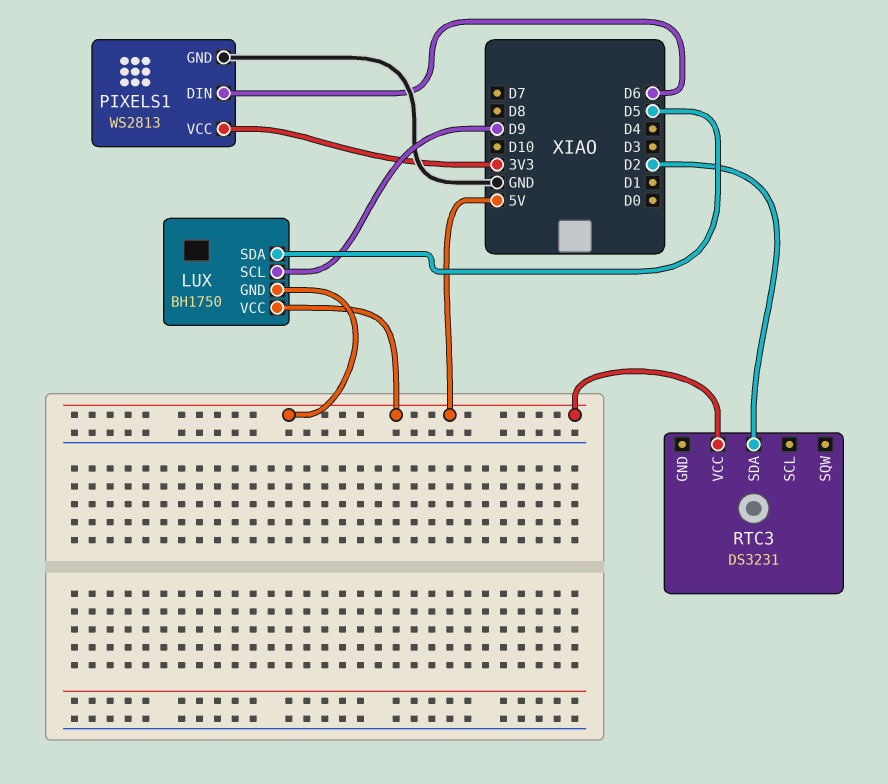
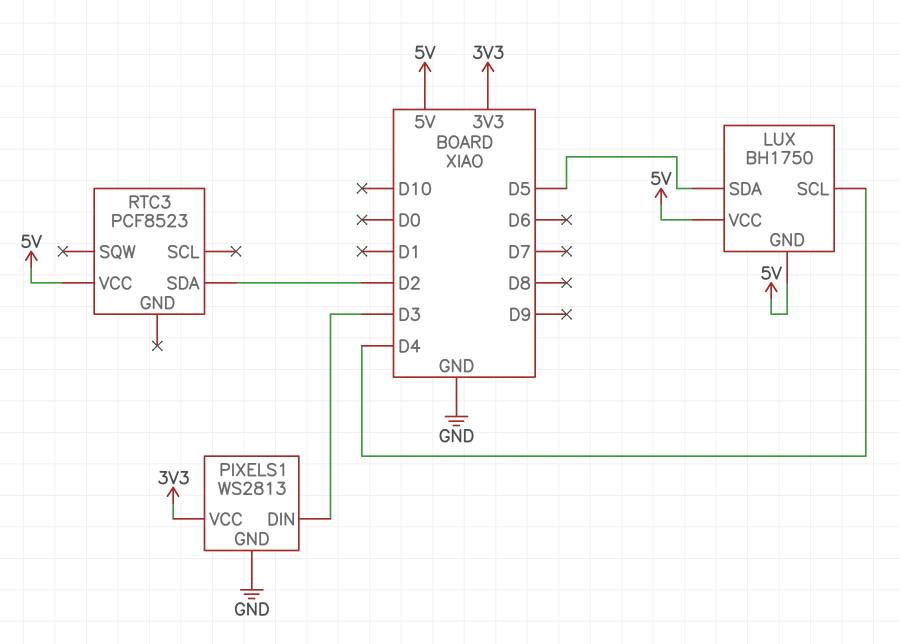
LUX pin SCL: D9 -> D4
PIXELS1 pin DIN: D6 -> D3
RTC3: DS3231 -> PCF8523

